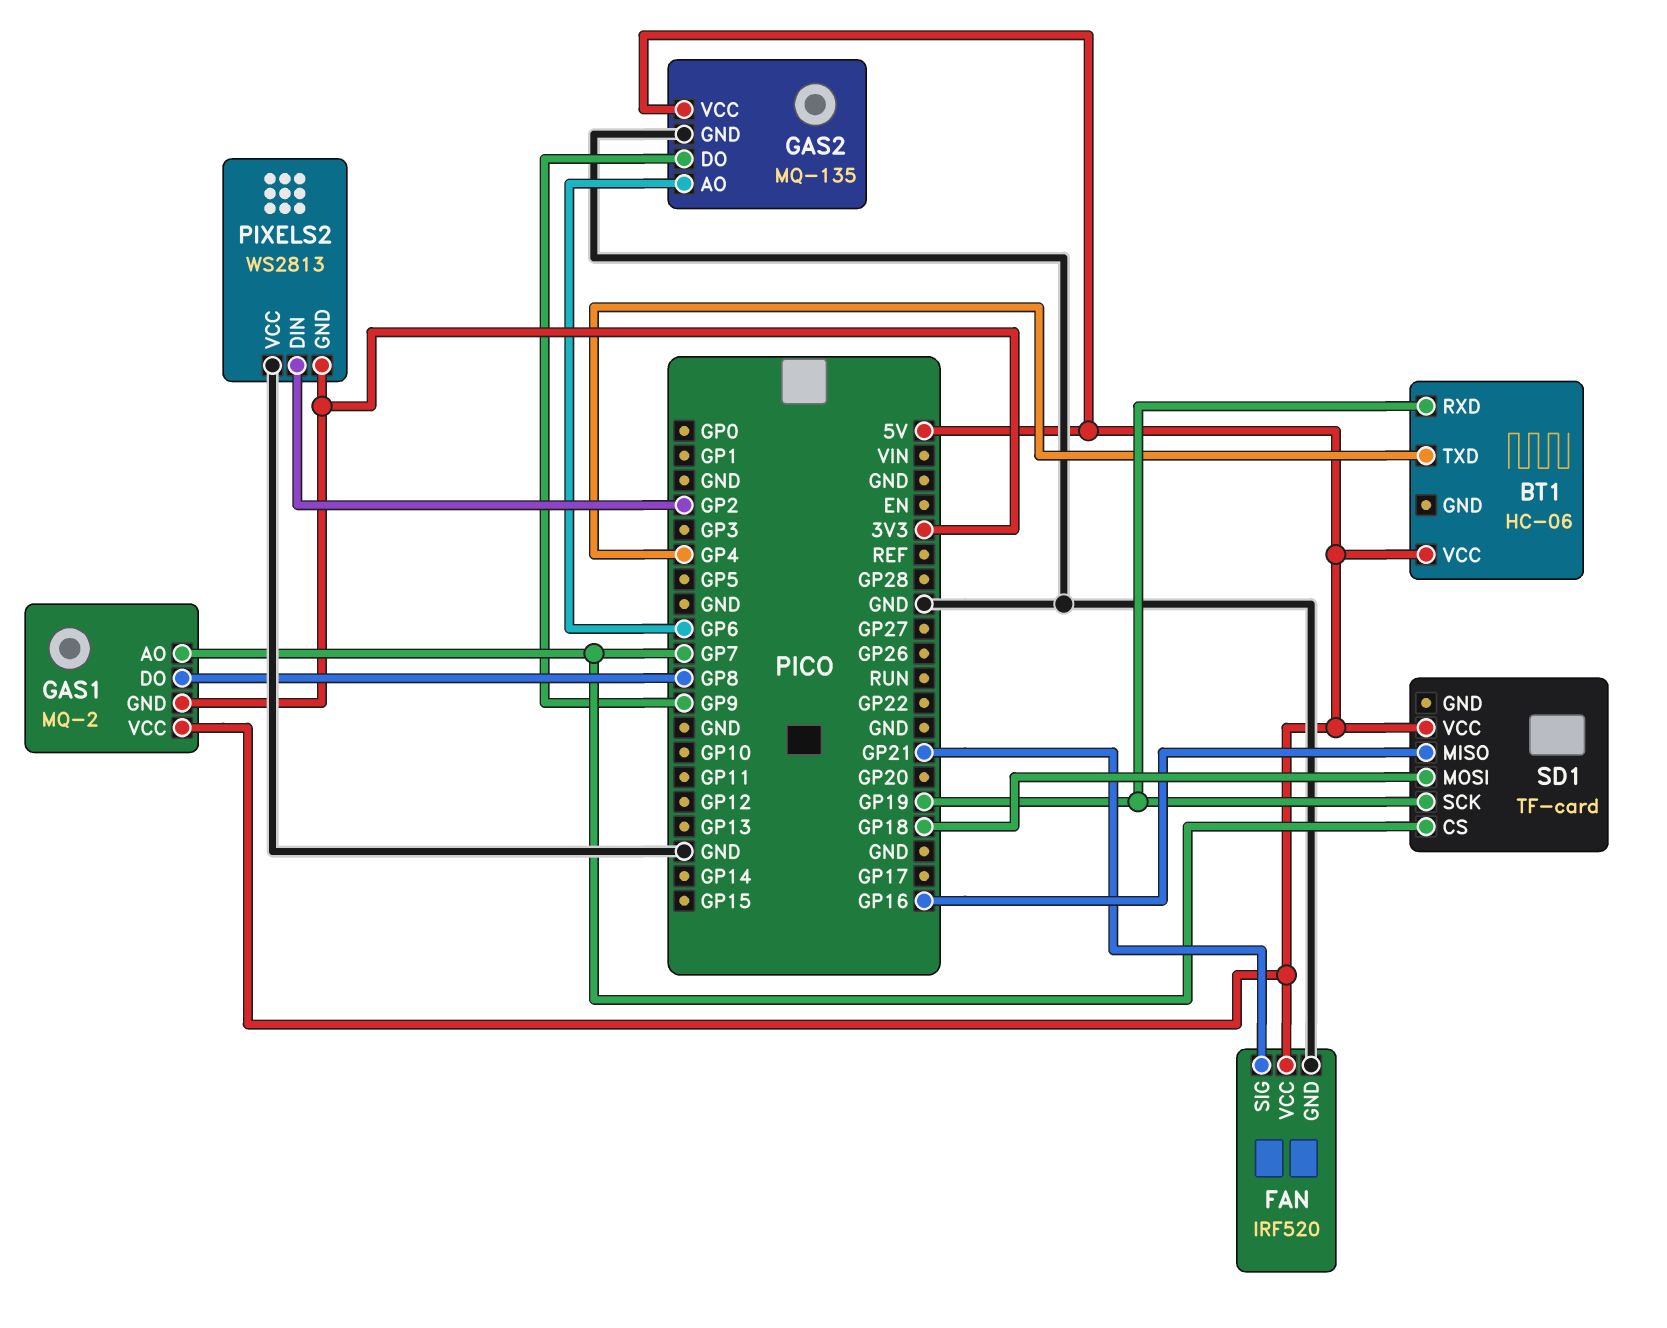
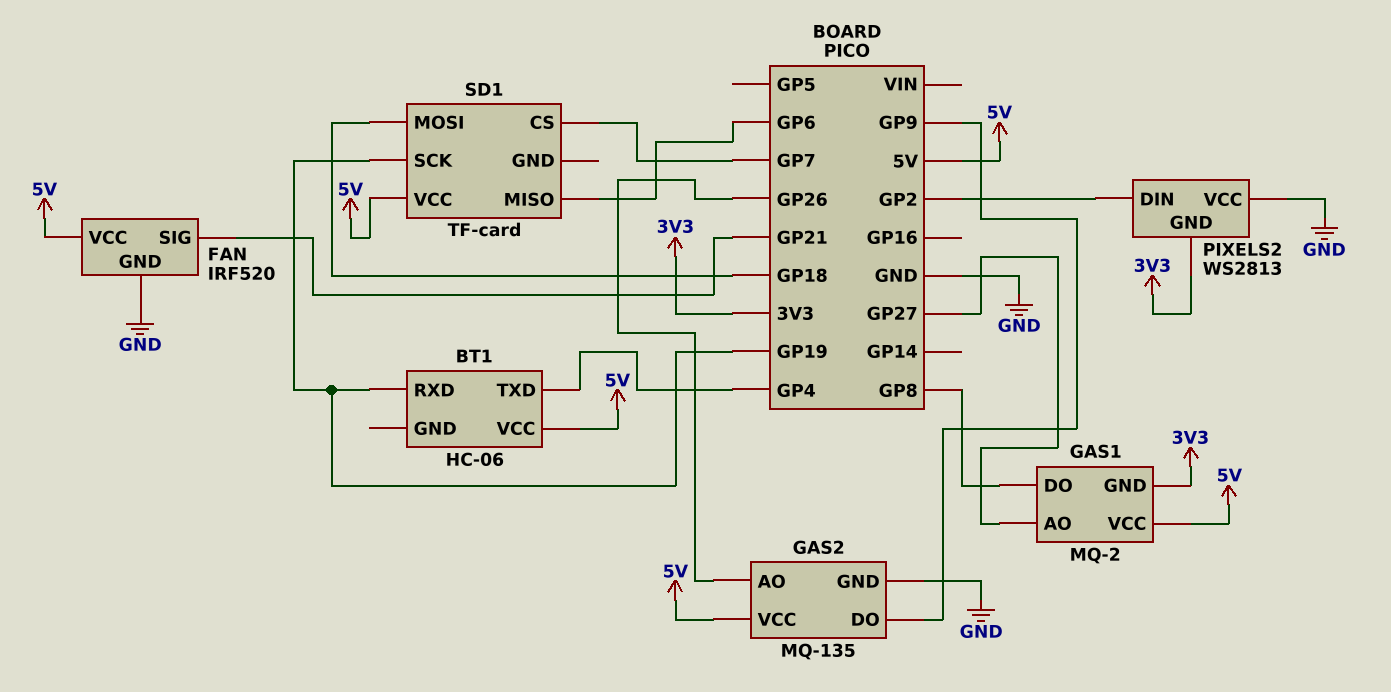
GAS1 pin AO: GP7 -> GP27
GAS2 pin AO: GP6 -> GP26
SD1 pin MISO: GP16 -> GP6

